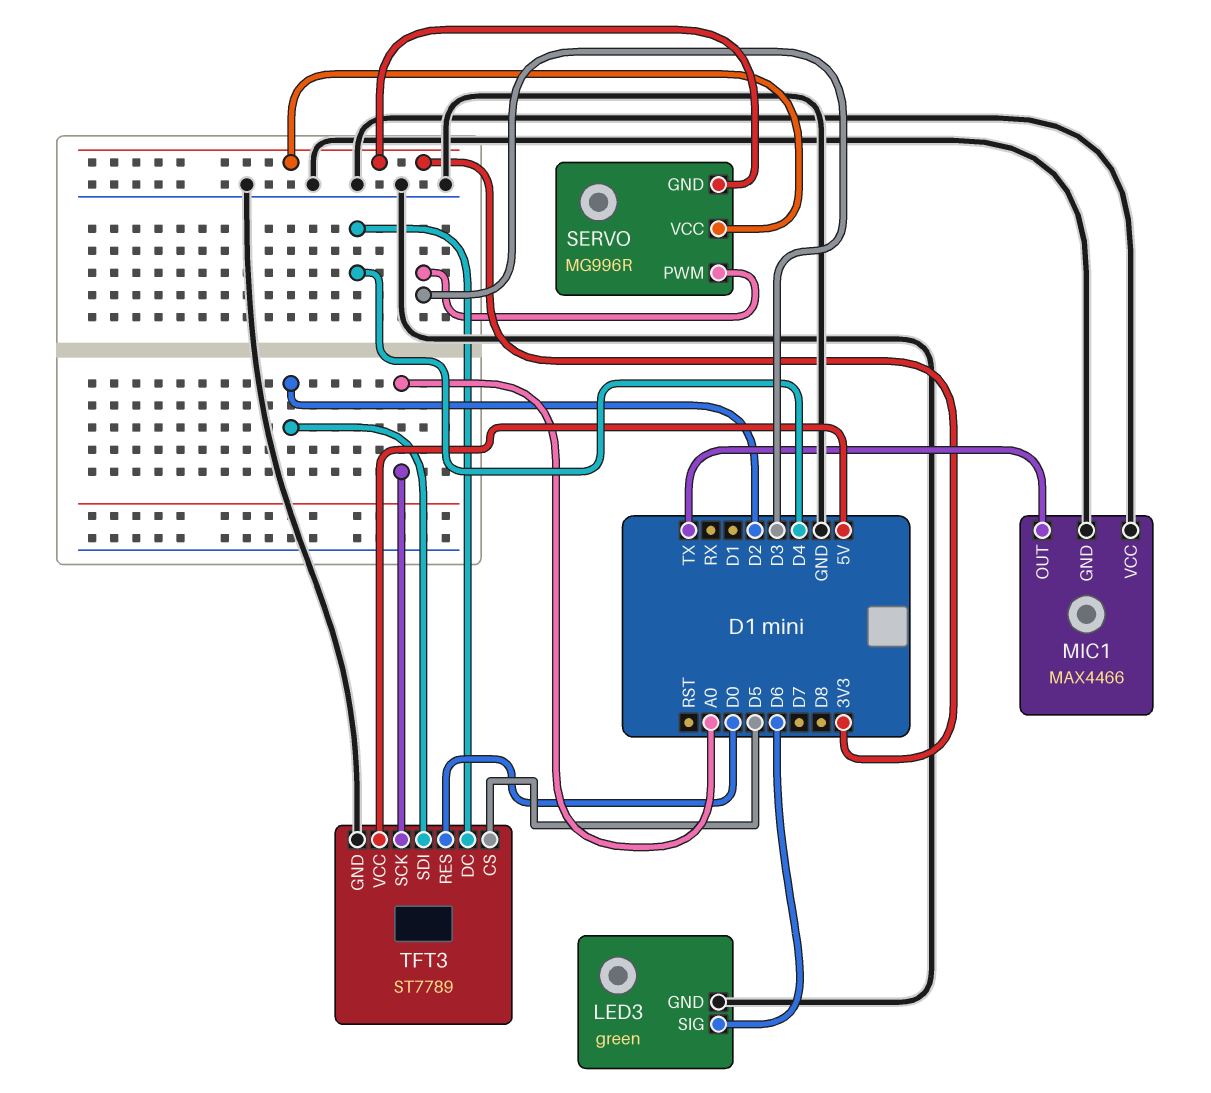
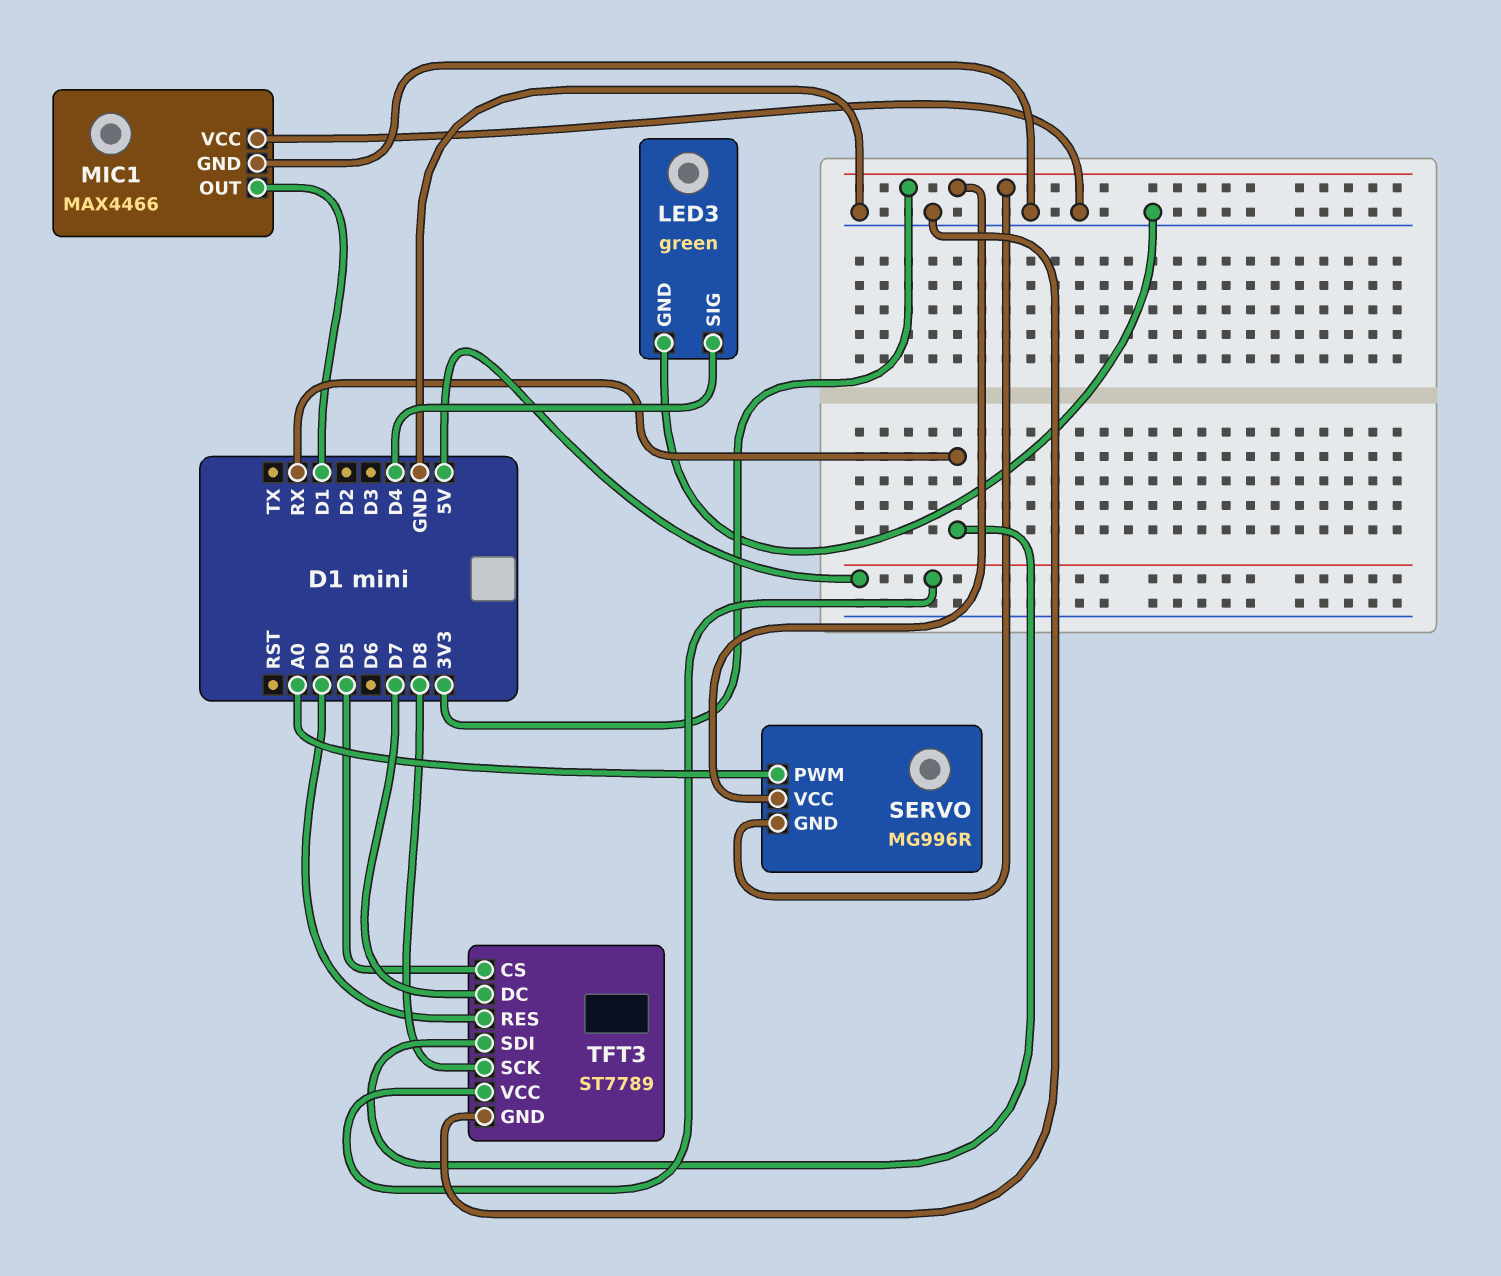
LED3 pin SIG: D6 -> D4
MIC1 pin OUT: TX -> D1
SERVO pin PWM: D3 -> A0
TFT3 pin DC: D4 -> D7
TFT3 pin SCK: A0 -> D8
TFT3 pin SDI: D2 -> RX

